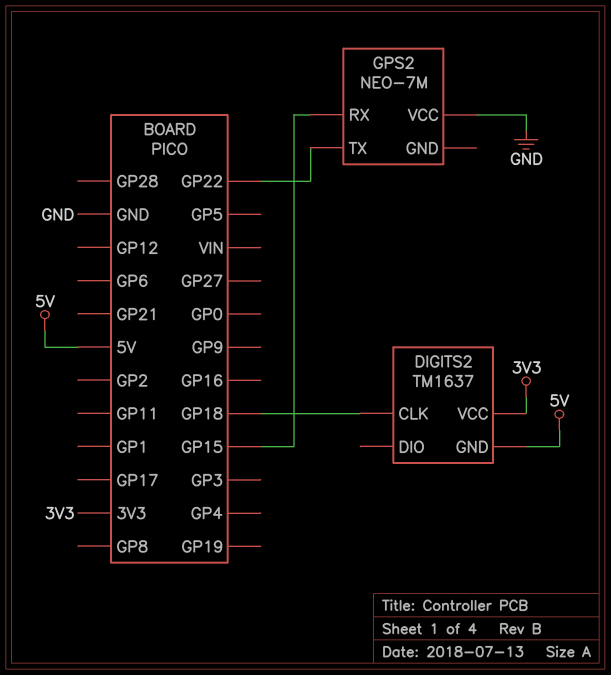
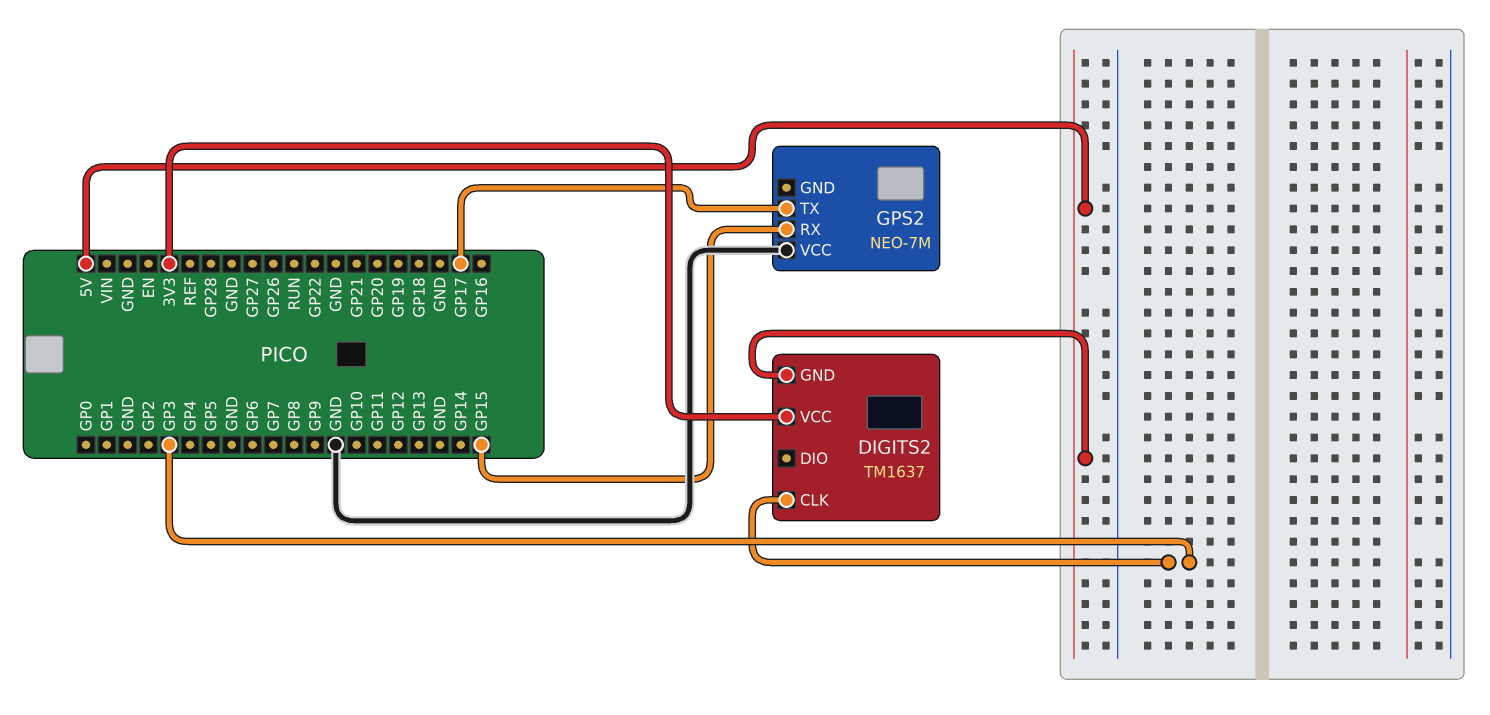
DIGITS2 pin CLK: GP18 -> GP3
GPS2 pin TX: GP22 -> GP17

